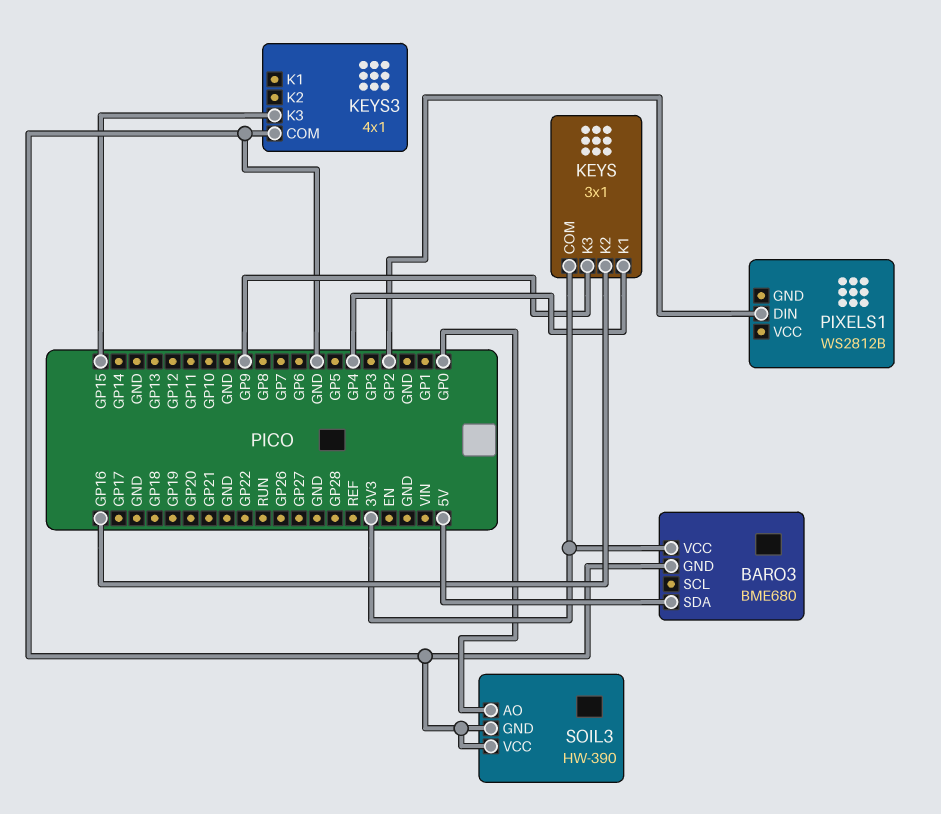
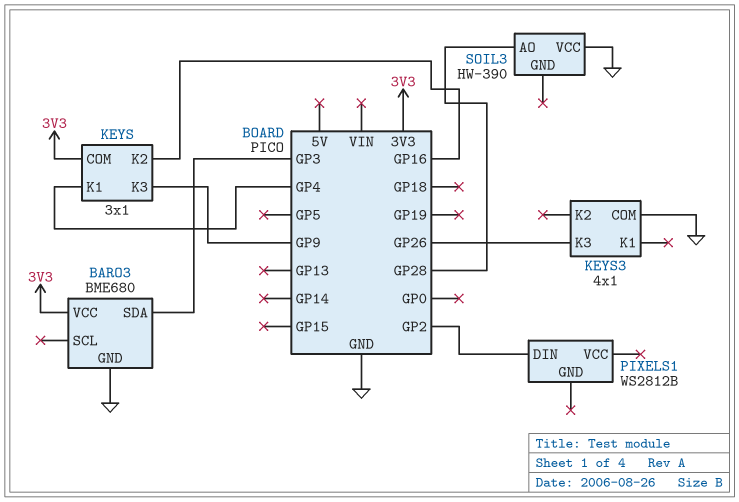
BARO3 pin SDA: 5V -> GP3
KEYS3 pin K3: GP15 -> GP26
SOIL3 pin AO: GP0 -> GP28
SOIL3 pin GND: GND -> none

